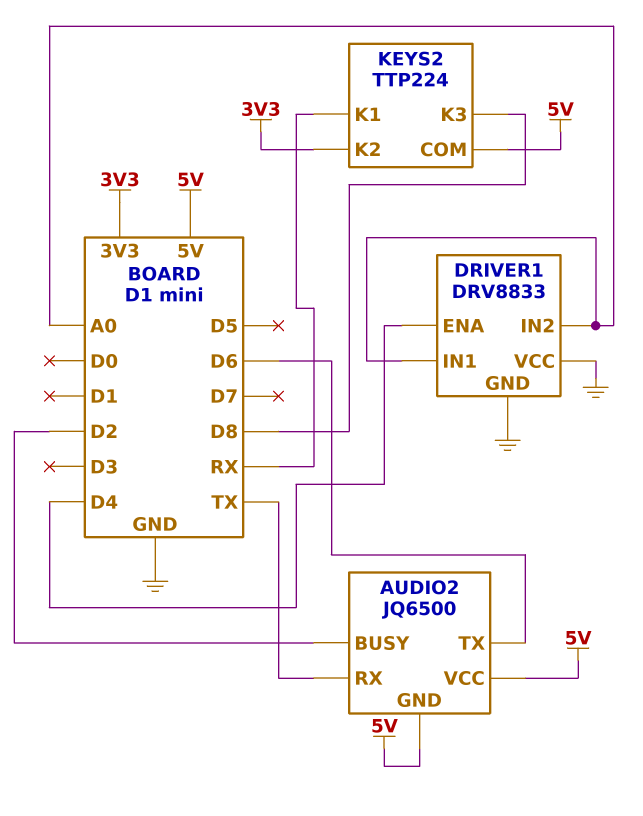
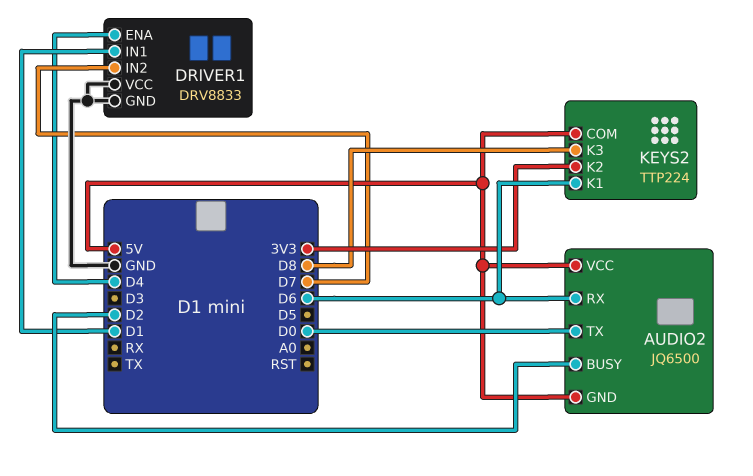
AUDIO2 pin RX: TX -> D6
AUDIO2 pin TX: D6 -> D0
DRIVER1 pin IN1: A0 -> D1
DRIVER1 pin IN2: A0 -> D7
KEYS2 pin K1: RX -> D6

